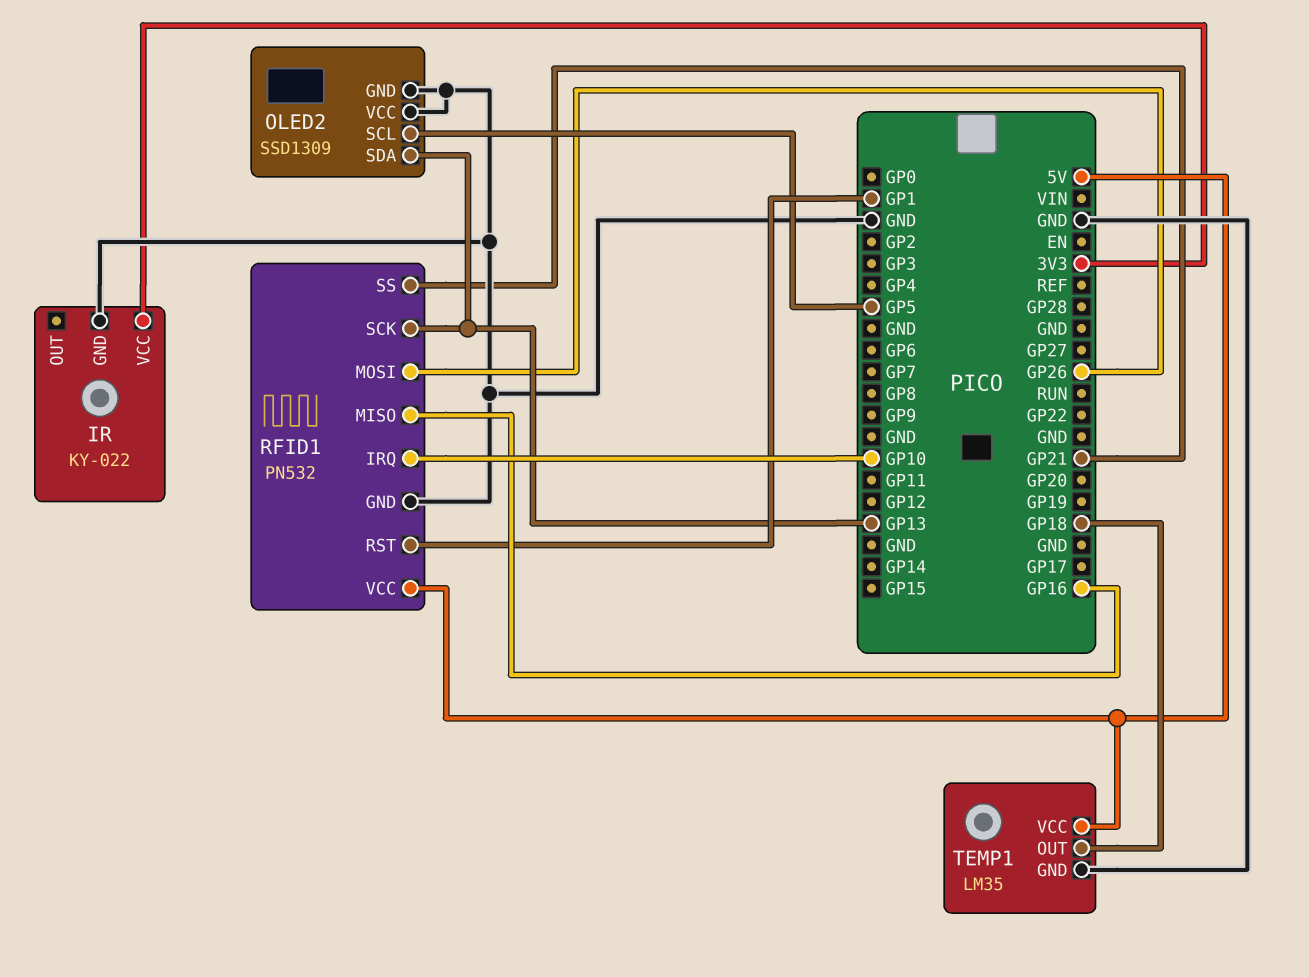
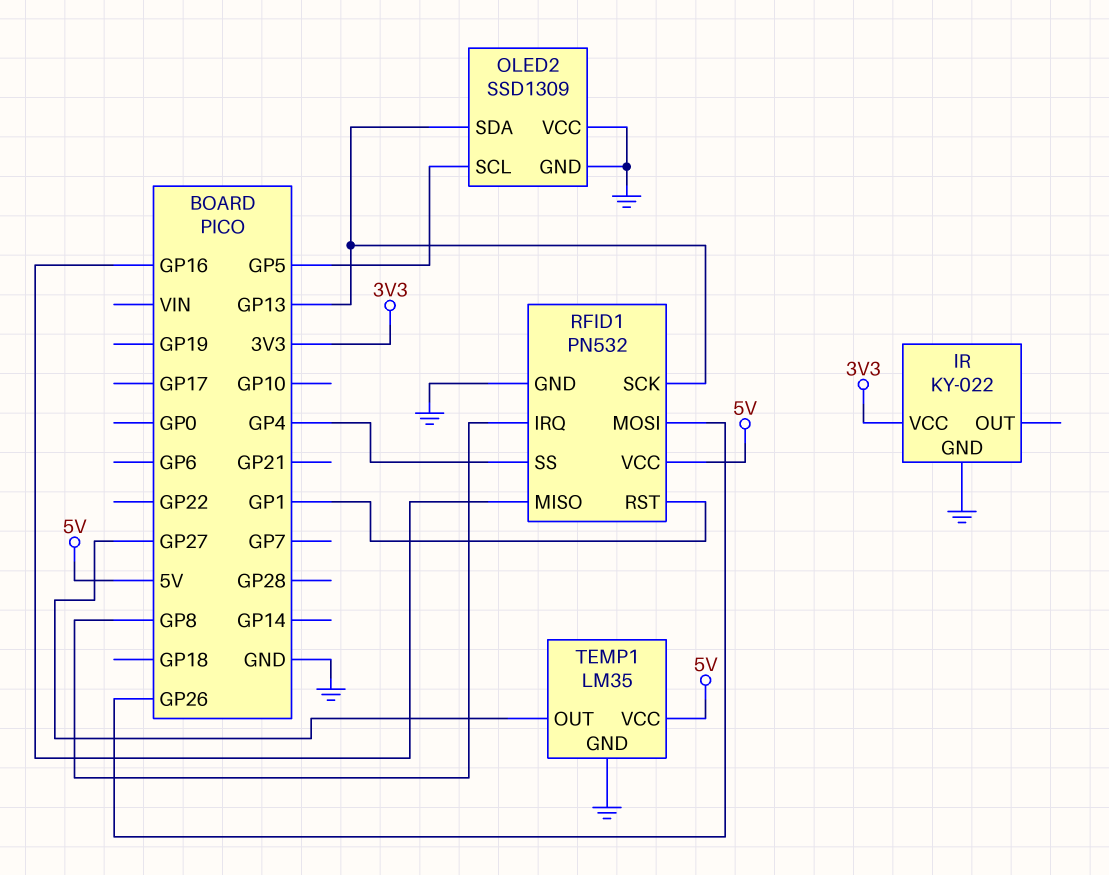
RFID1 pin IRQ: GP10 -> GP8
RFID1 pin SS: GP21 -> GP4
TEMP1 pin OUT: GP18 -> GP27

